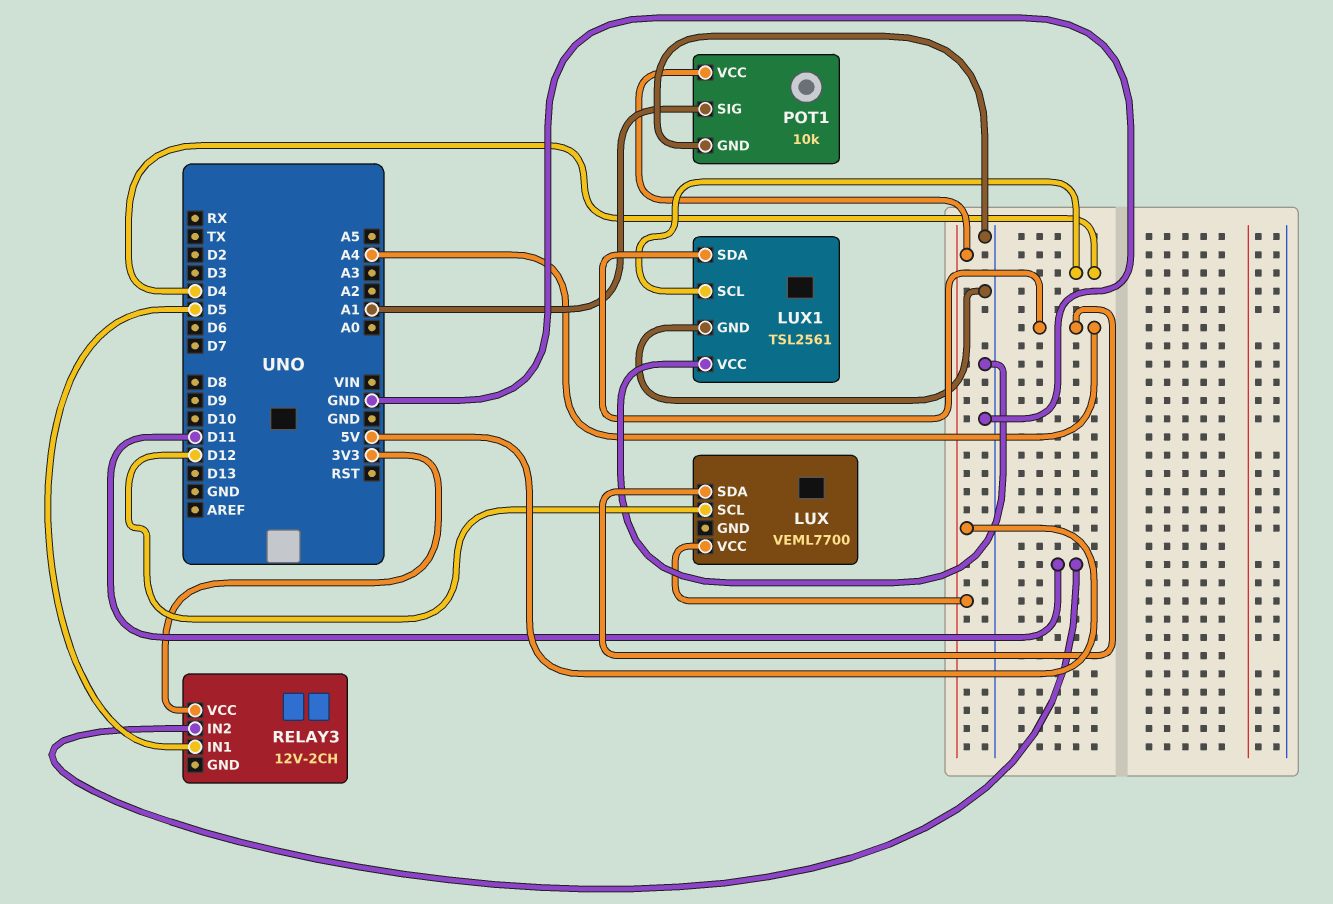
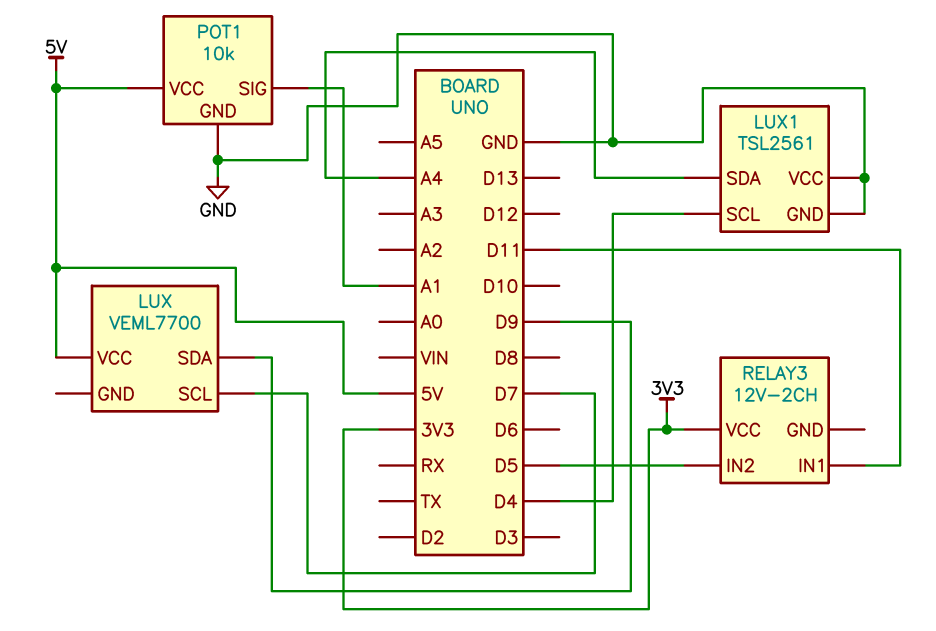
LUX pin SCL: D12 -> D7
LUX pin SDA: A4 -> D9
RELAY3 pin IN1: D5 -> D11
RELAY3 pin IN2: D11 -> D5

